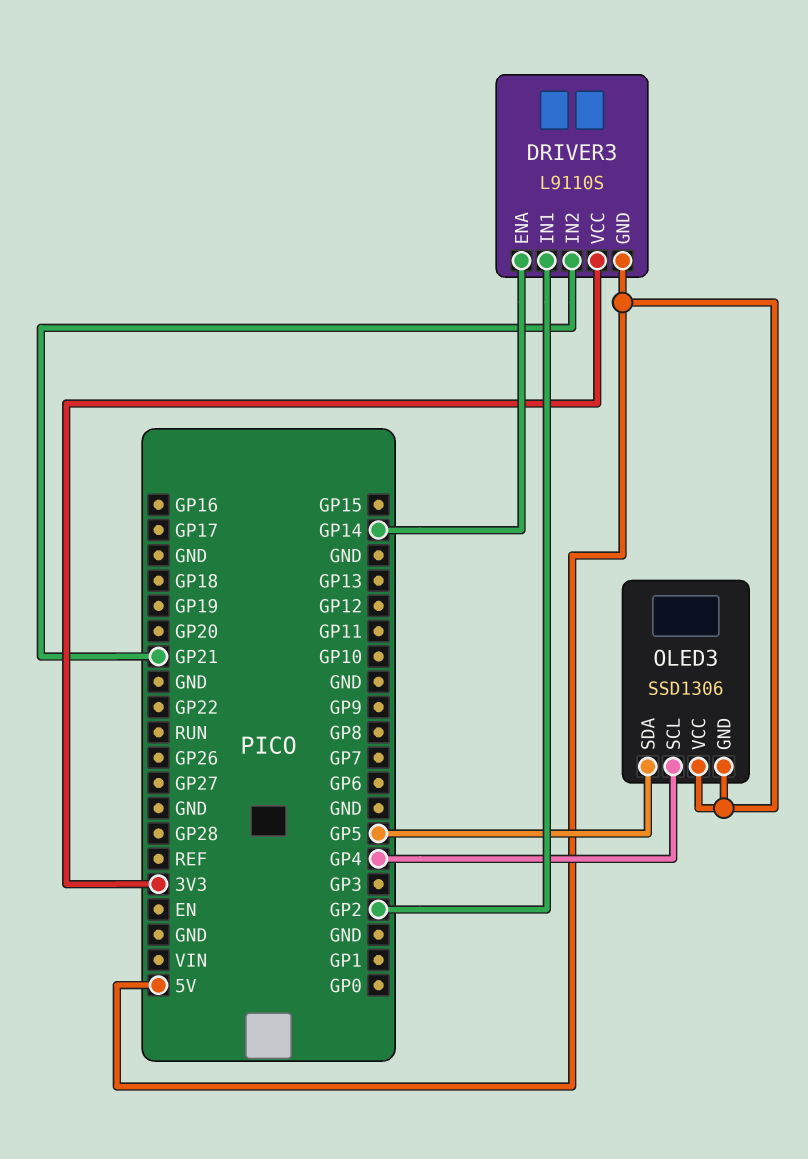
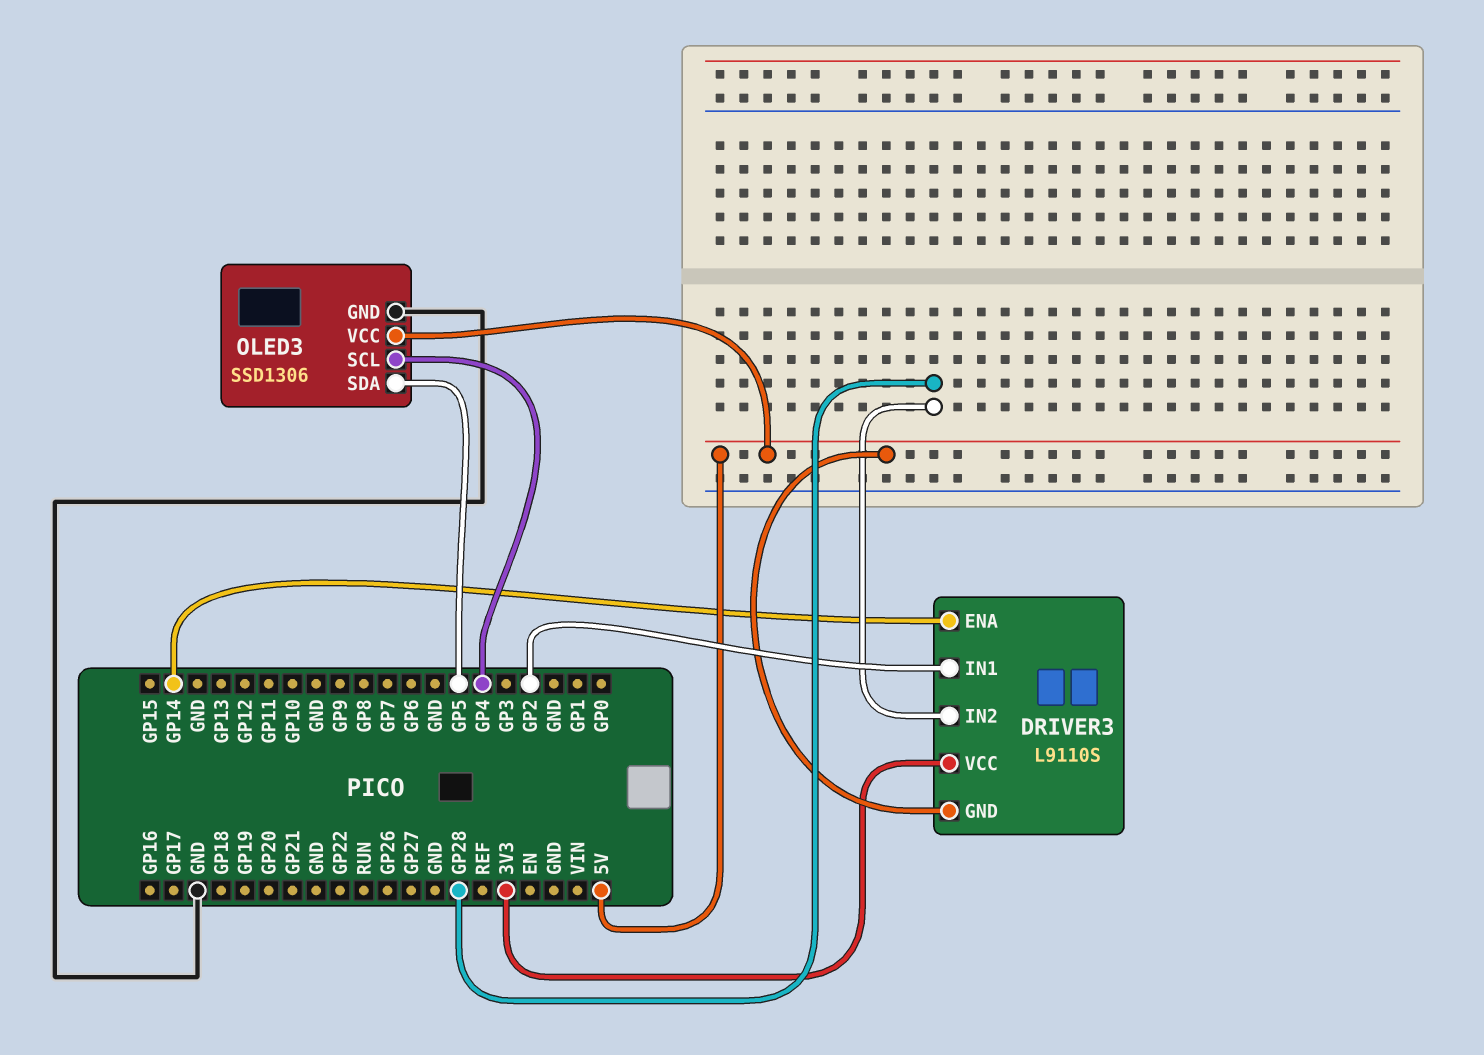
DRIVER3 pin IN2: GP21 -> GP28
OLED3 pin GND: 5V -> GND

